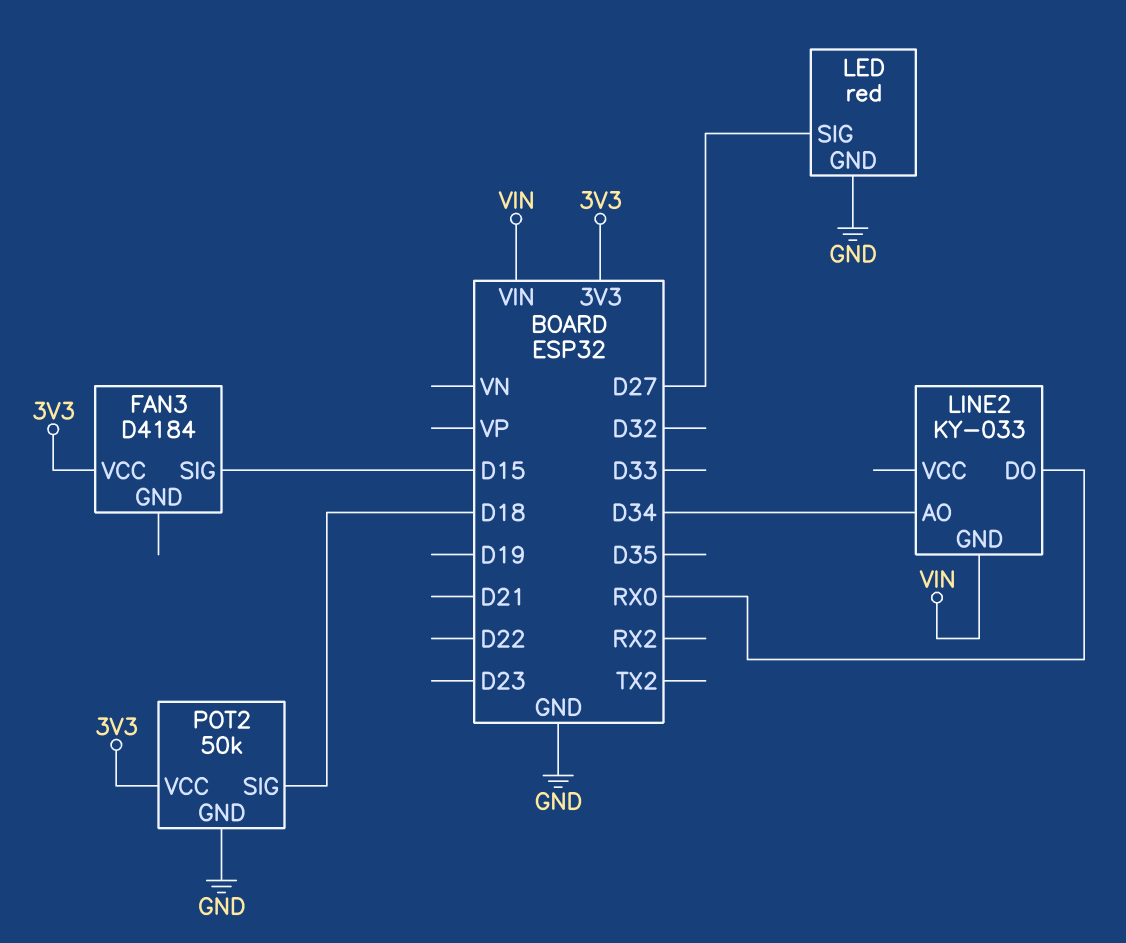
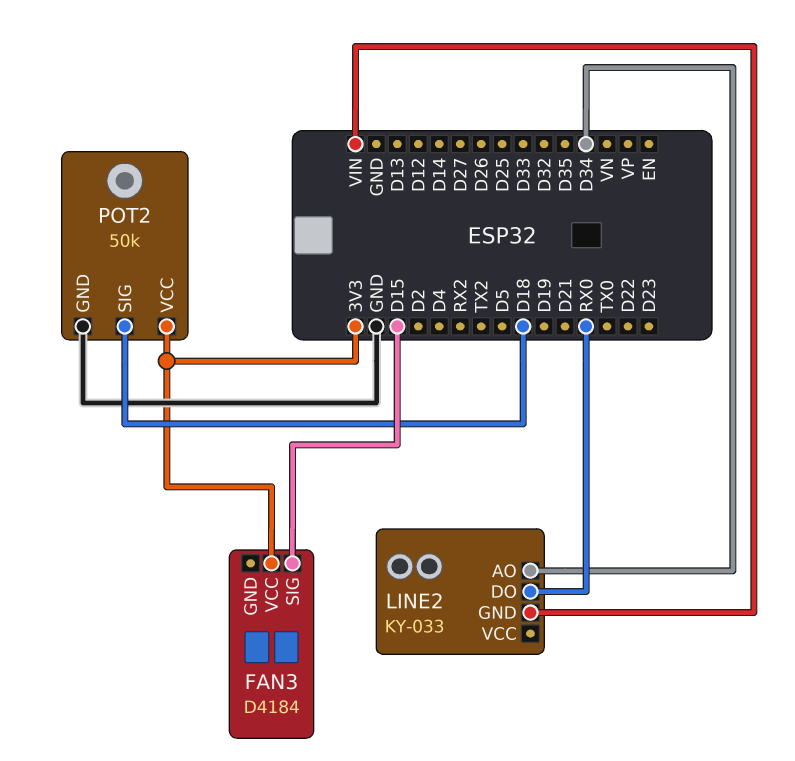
LED: red -> none
LED pin GND: GND -> none
LED pin SIG: D27 -> none

